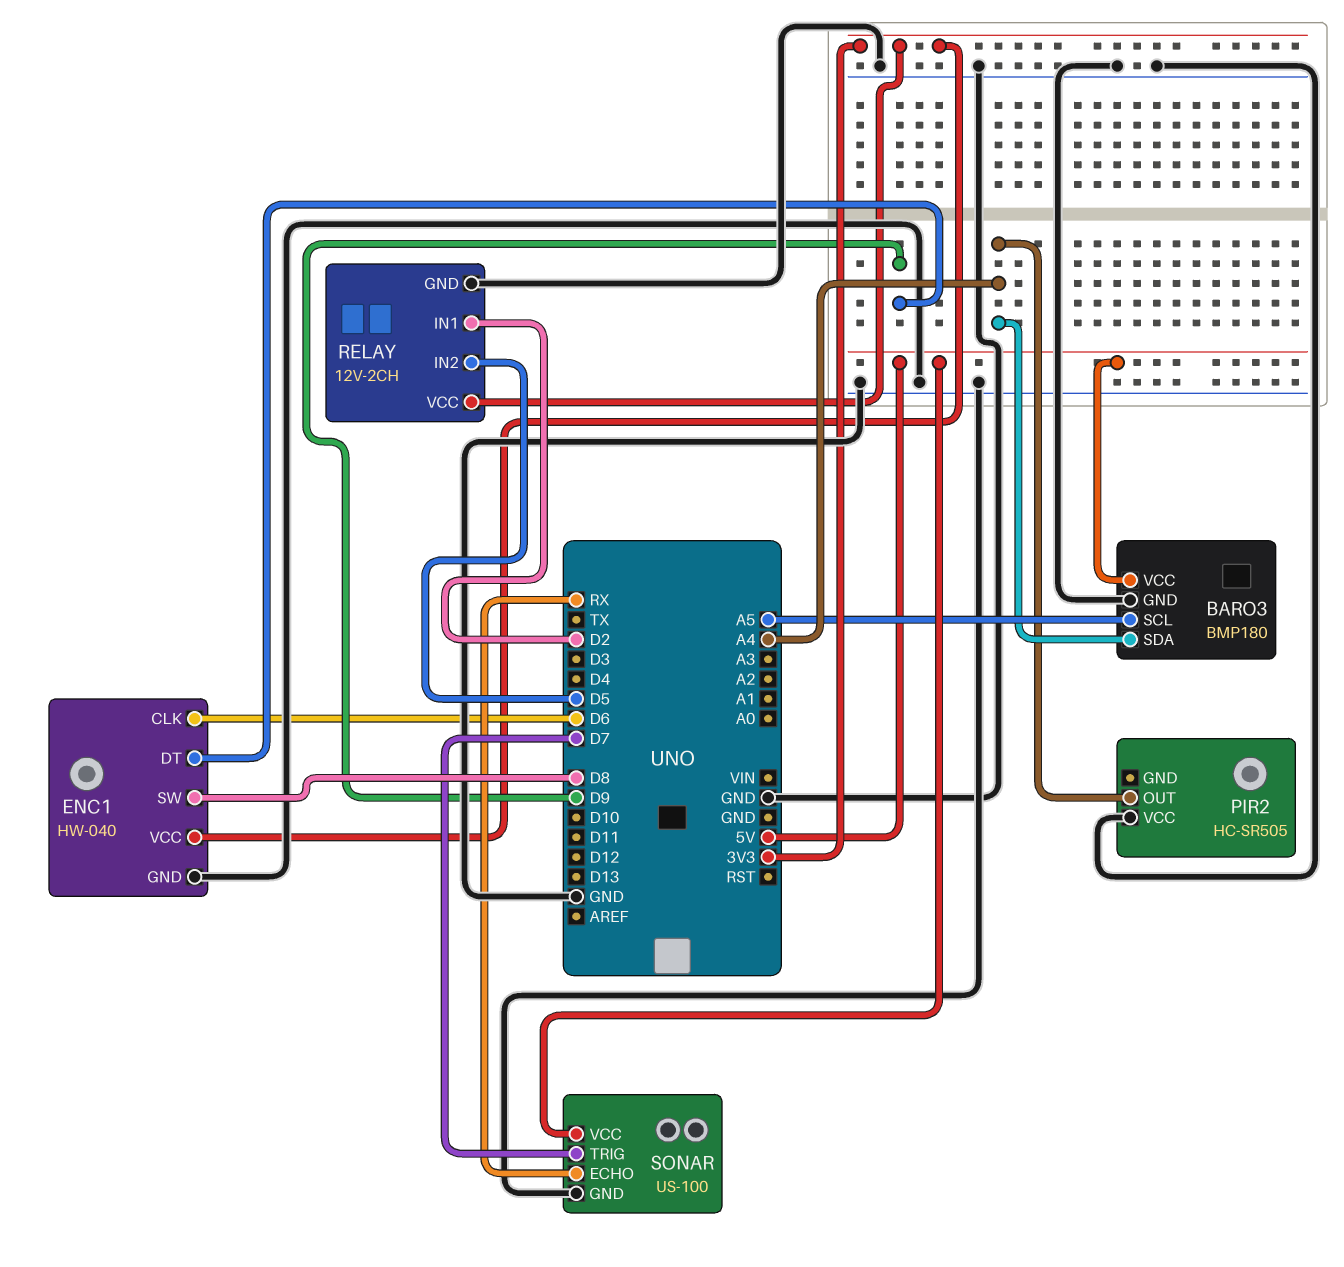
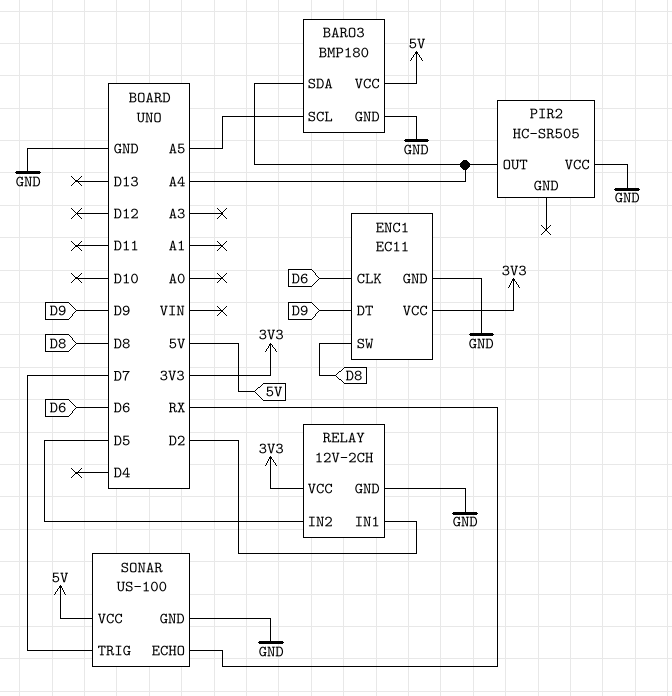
ENC1: HW-040 -> EC11

